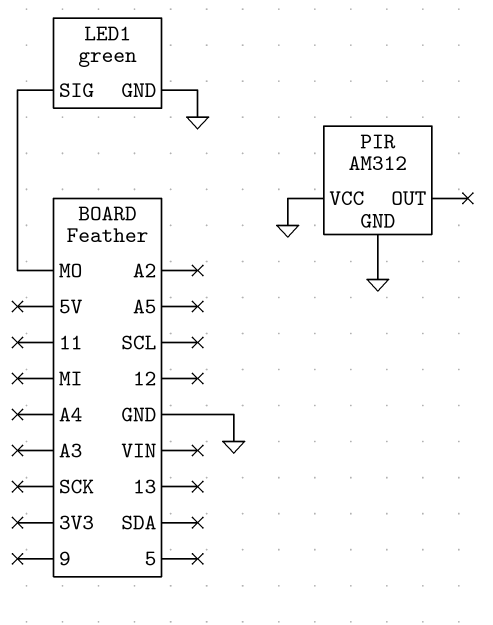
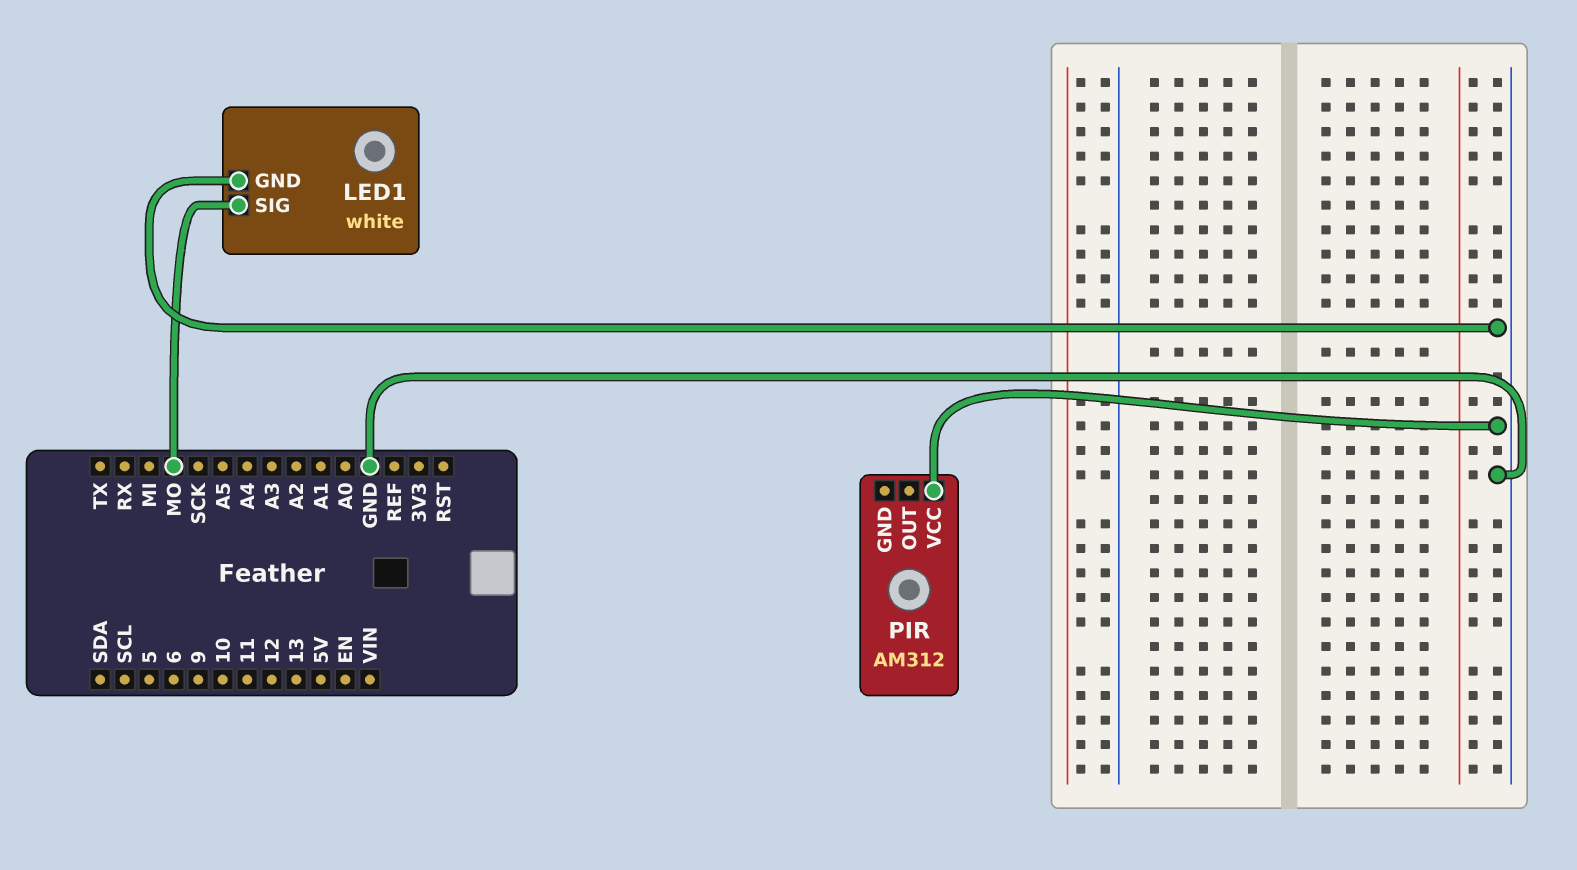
LED1: green -> white
PIR pin GND: GND -> none

